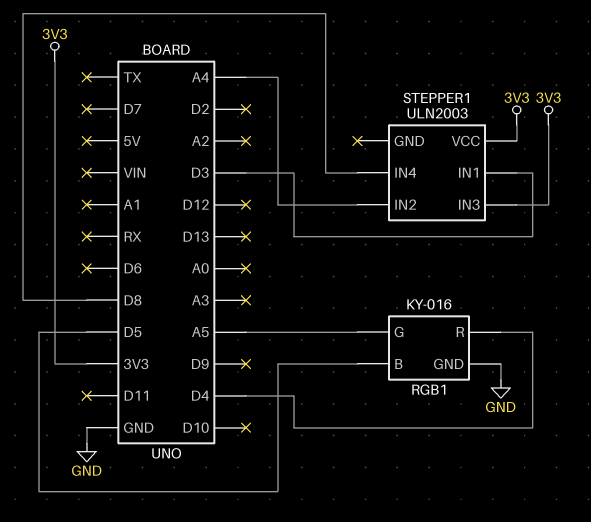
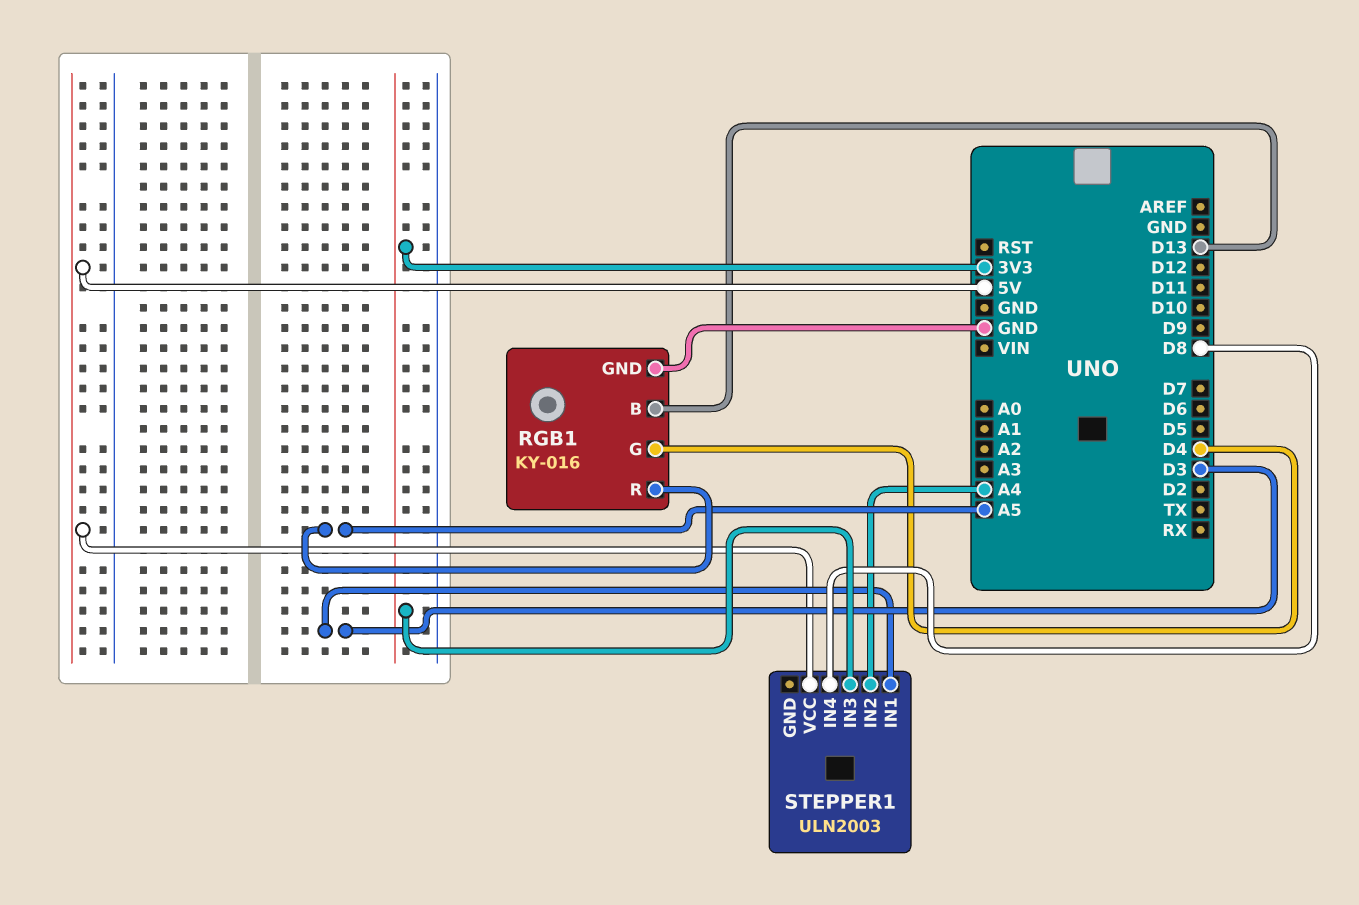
RGB1 pin B: D5 -> D13
RGB1 pin G: A5 -> D4
RGB1 pin R: D4 -> A5
STEPPER1 pin VCC: 3V3 -> 5V

